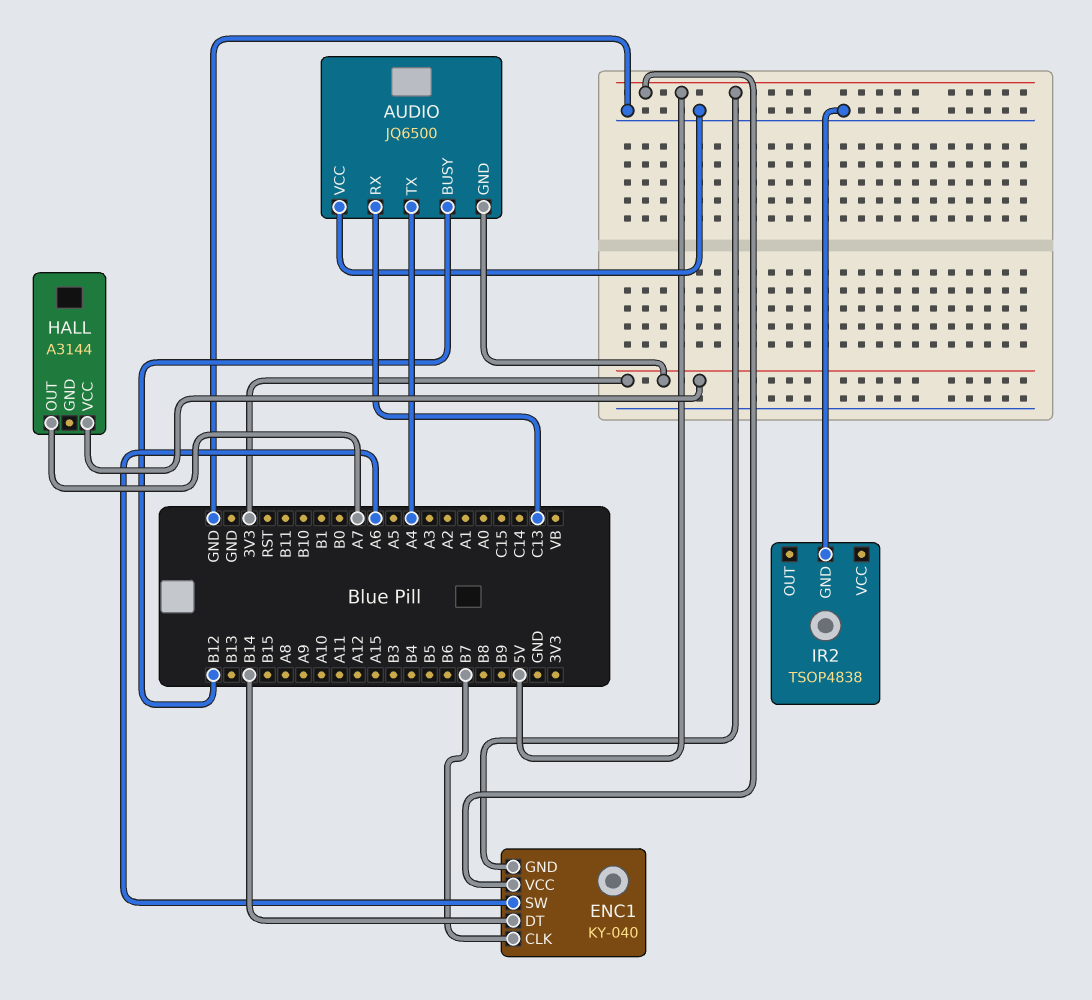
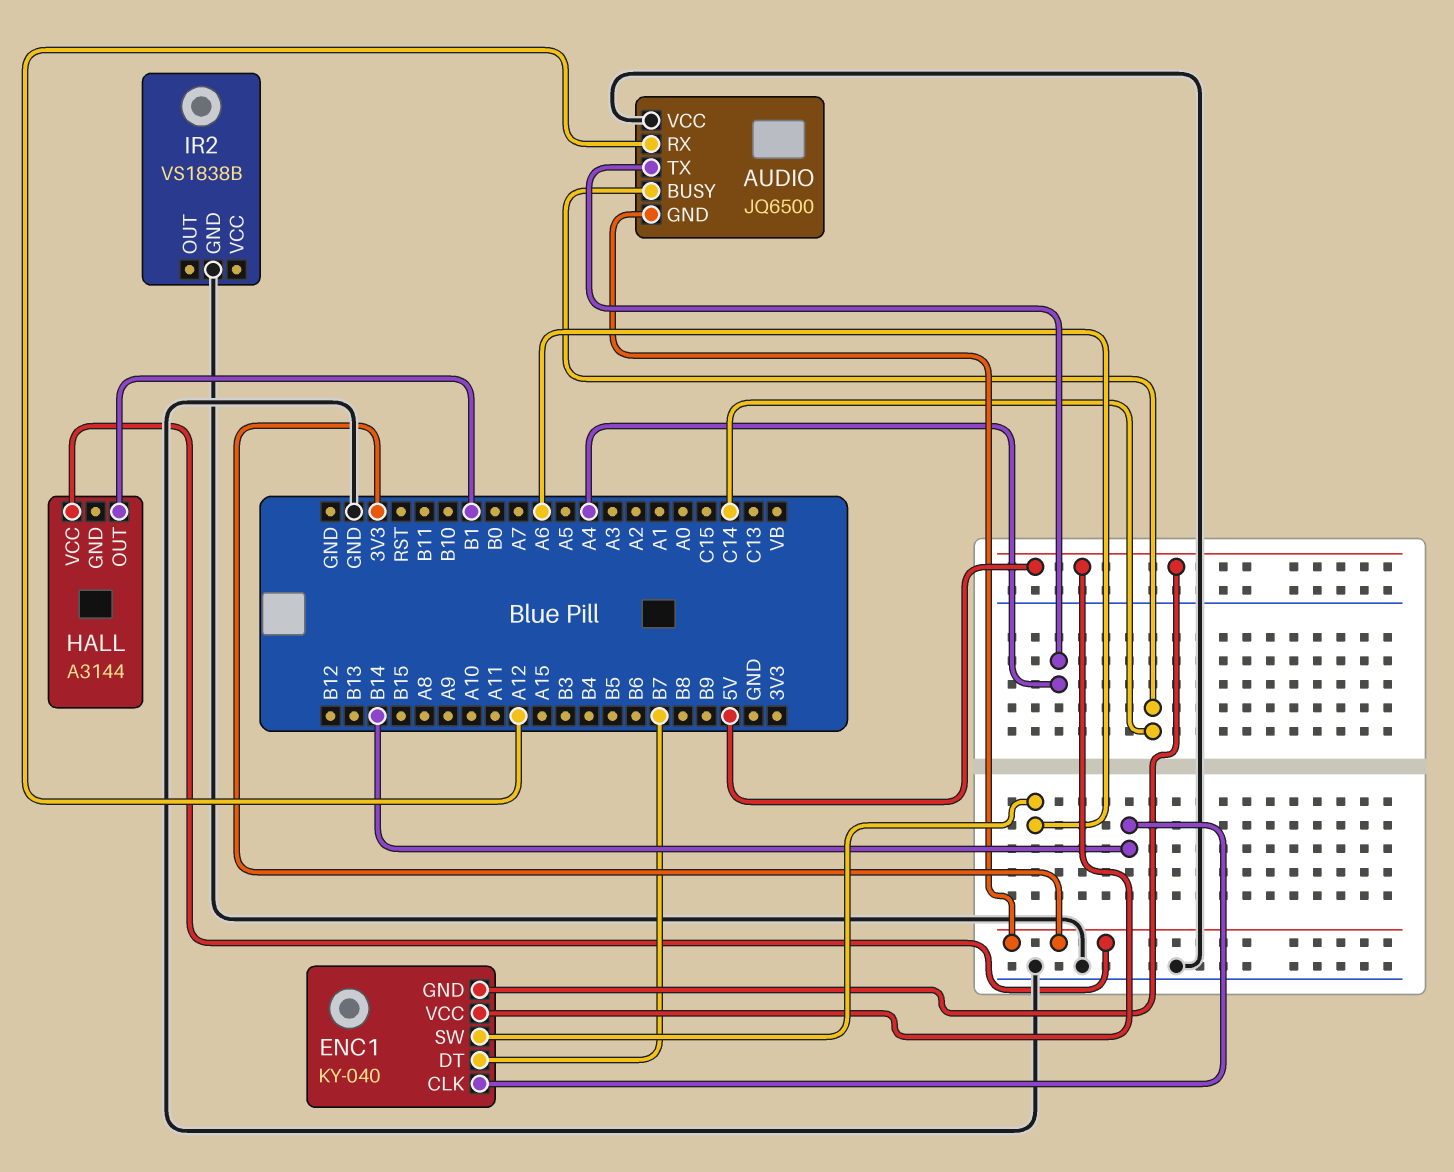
AUDIO pin BUSY: B12 -> C14
AUDIO pin RX: C13 -> A12
ENC1 pin CLK: B7 -> B14
ENC1 pin DT: B14 -> B7
HALL pin OUT: A7 -> B1
IR2: TSOP4838 -> VS1838B

